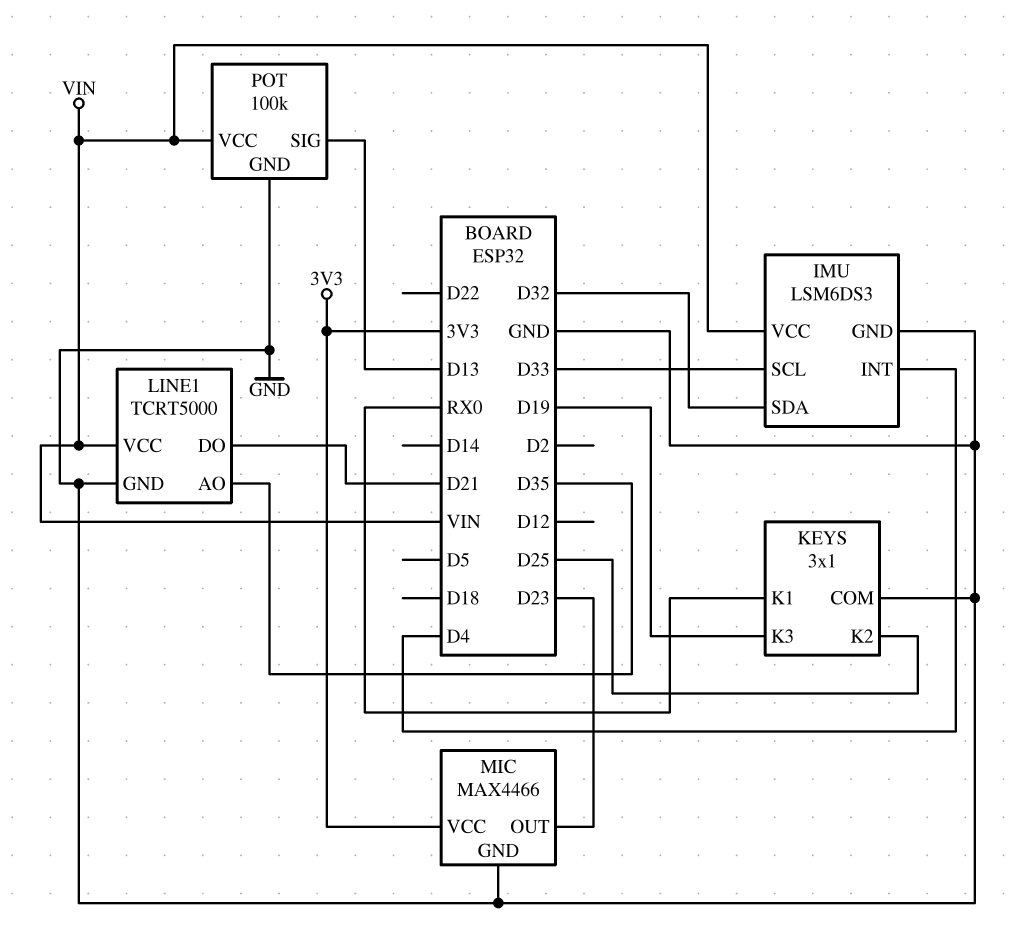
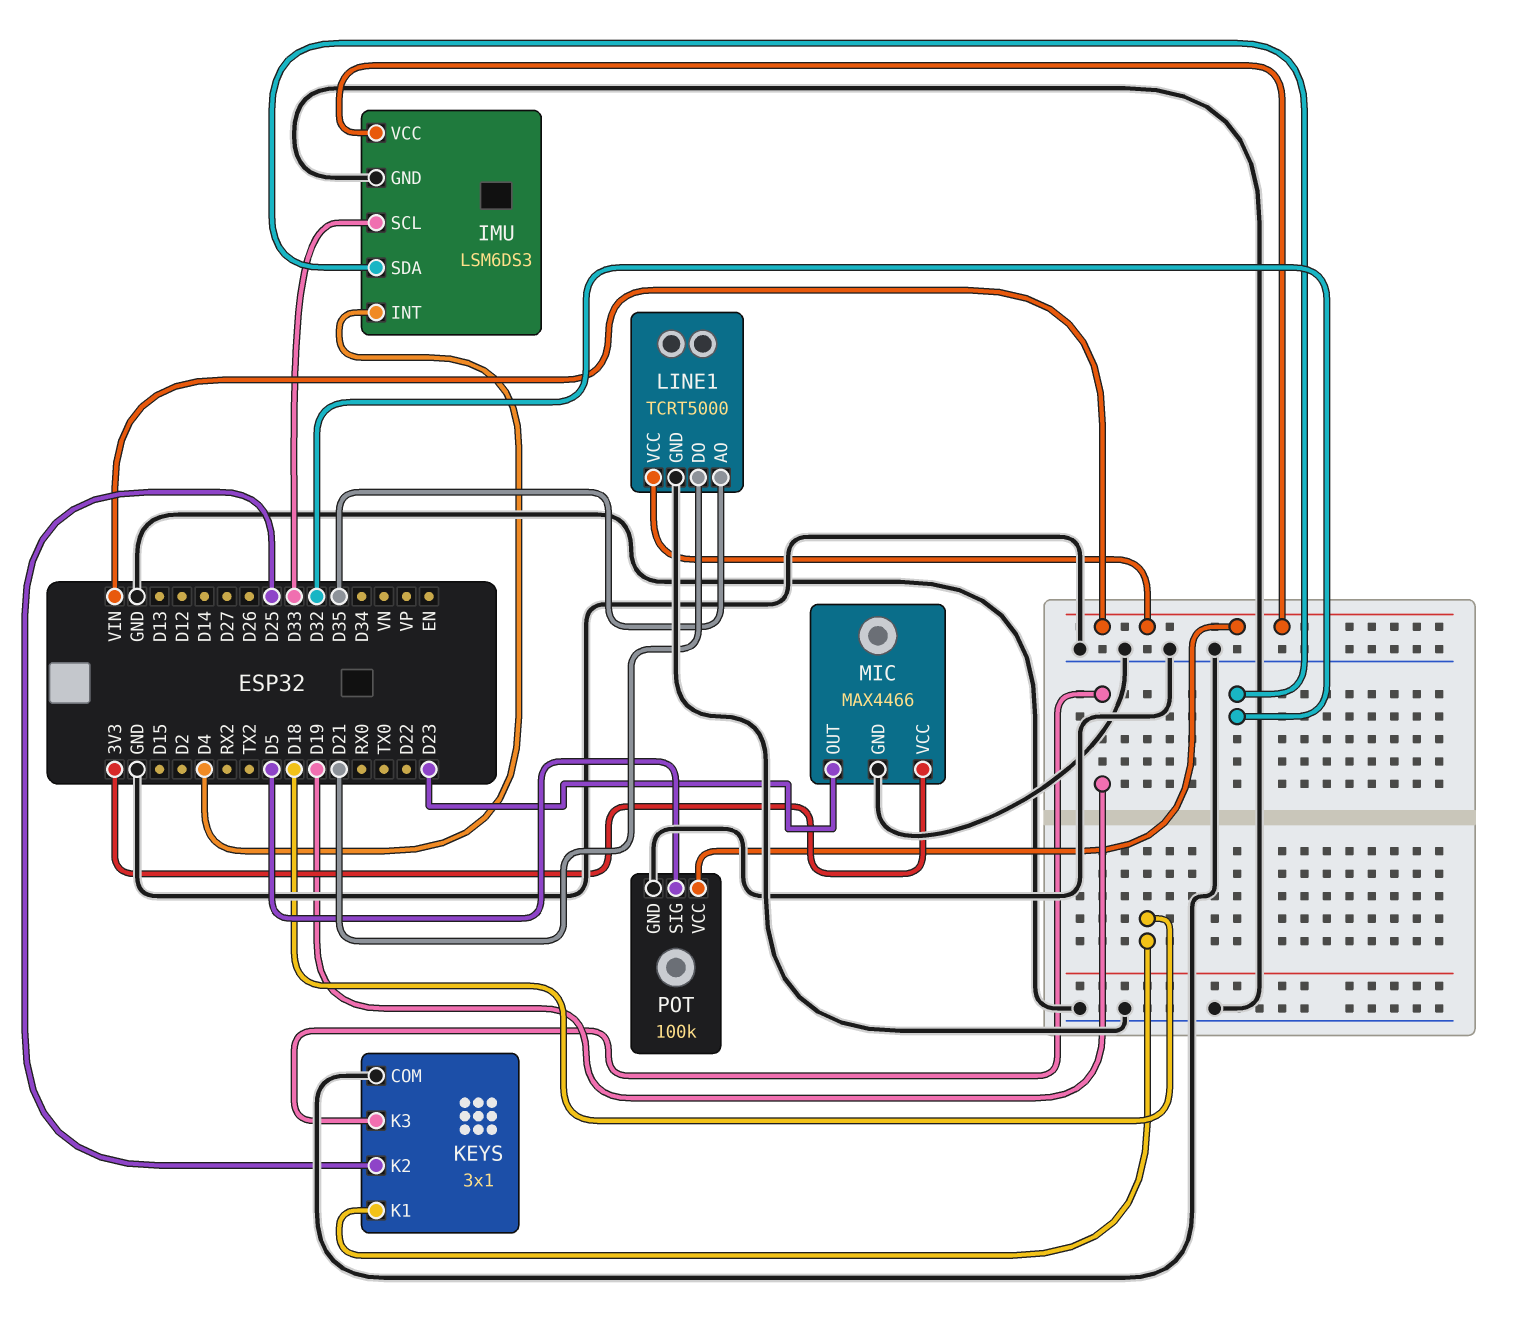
KEYS pin K1: RX0 -> D18
POT pin SIG: D13 -> D5

